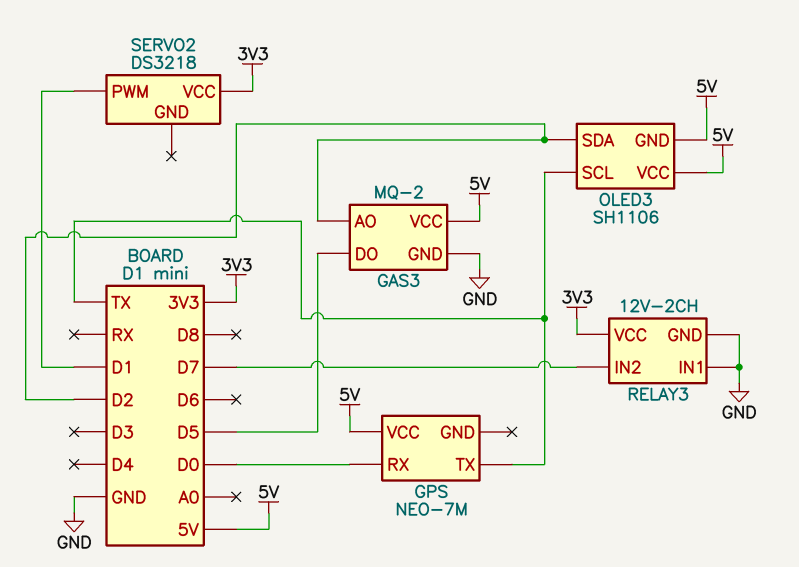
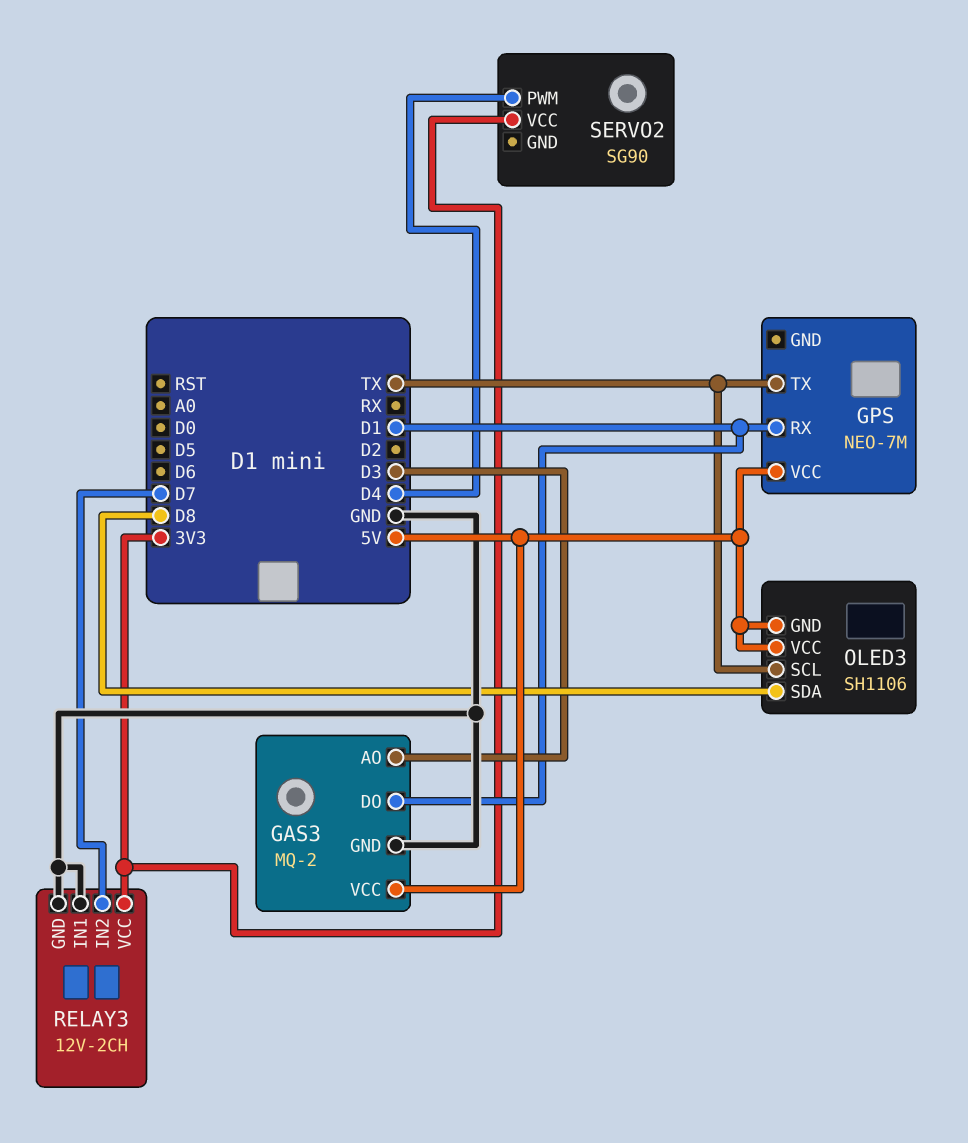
GAS3 pin AO: D2 -> D3
GAS3 pin DO: D5 -> D1
GPS pin RX: D0 -> D1
OLED3 pin SDA: D2 -> D8
SERVO2: DS3218 -> SG90
SERVO2 pin PWM: D1 -> D4

